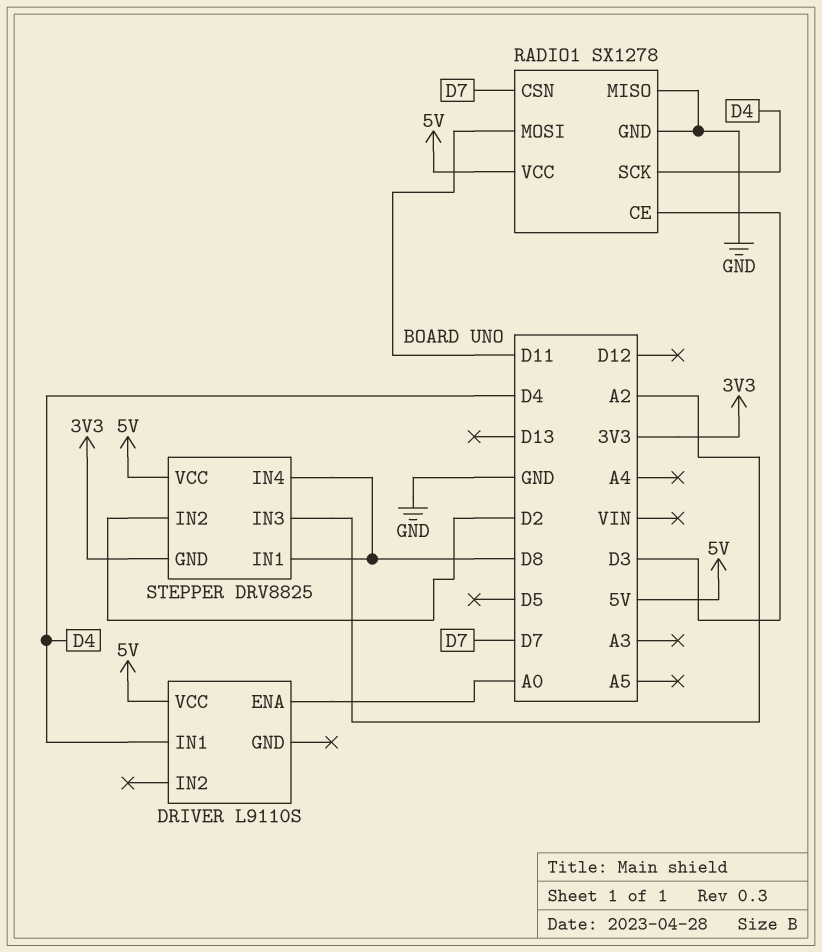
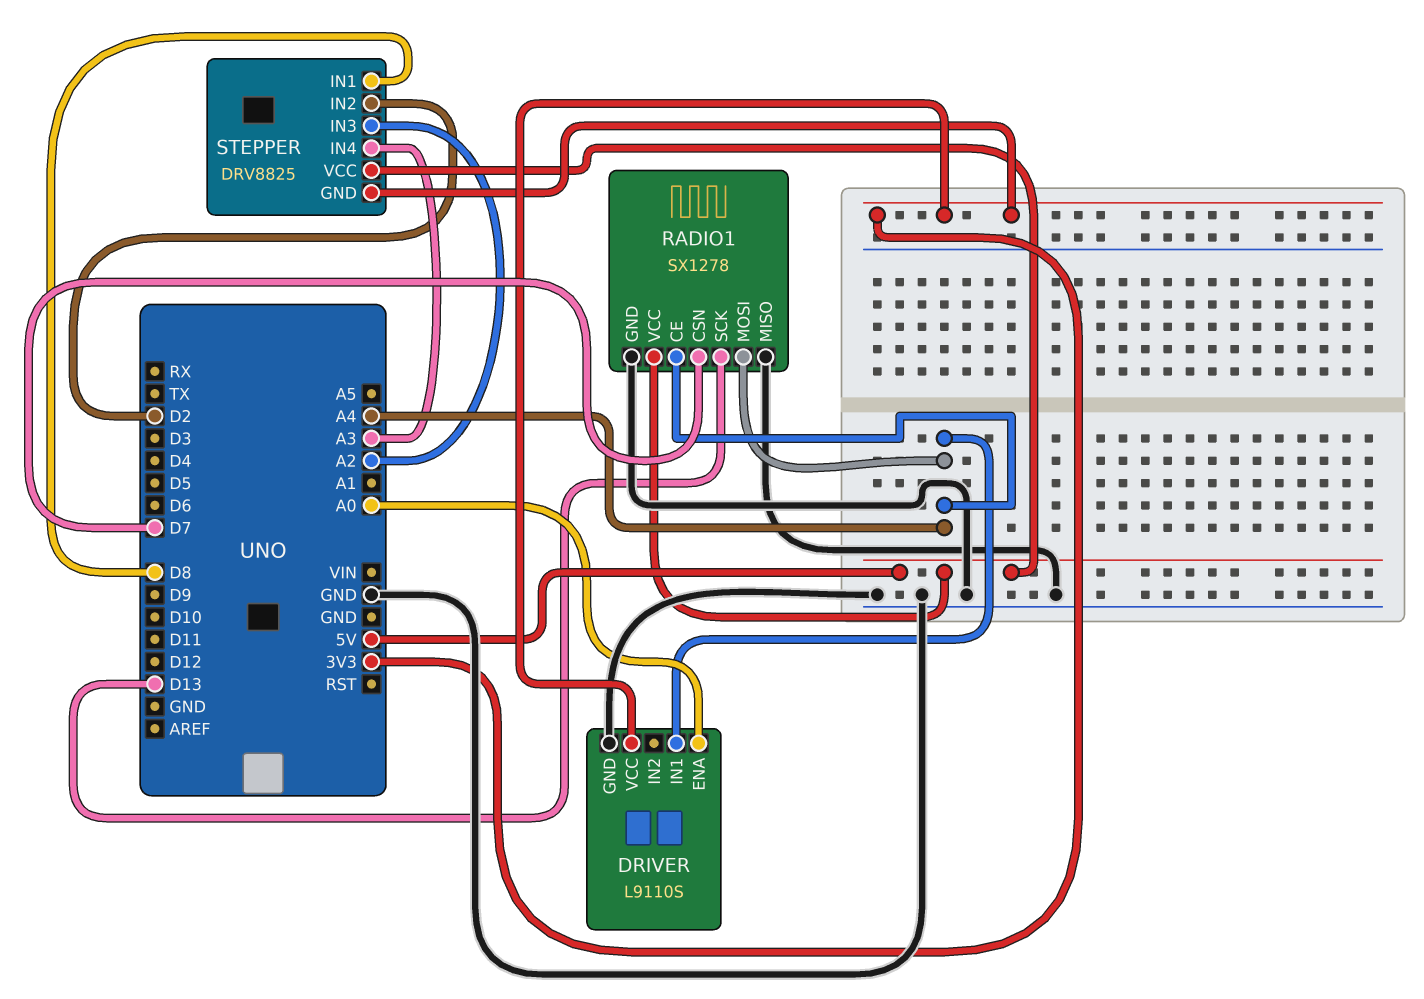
DRIVER pin GND: none -> GND
DRIVER pin IN1: D4 -> A4
DRIVER pin VCC: 5V -> 3V3
RADIO1 pin CE: D3 -> A4
RADIO1 pin MOSI: D11 -> A4
RADIO1 pin SCK: D4 -> D13
STEPPER pin IN4: D8 -> A3

